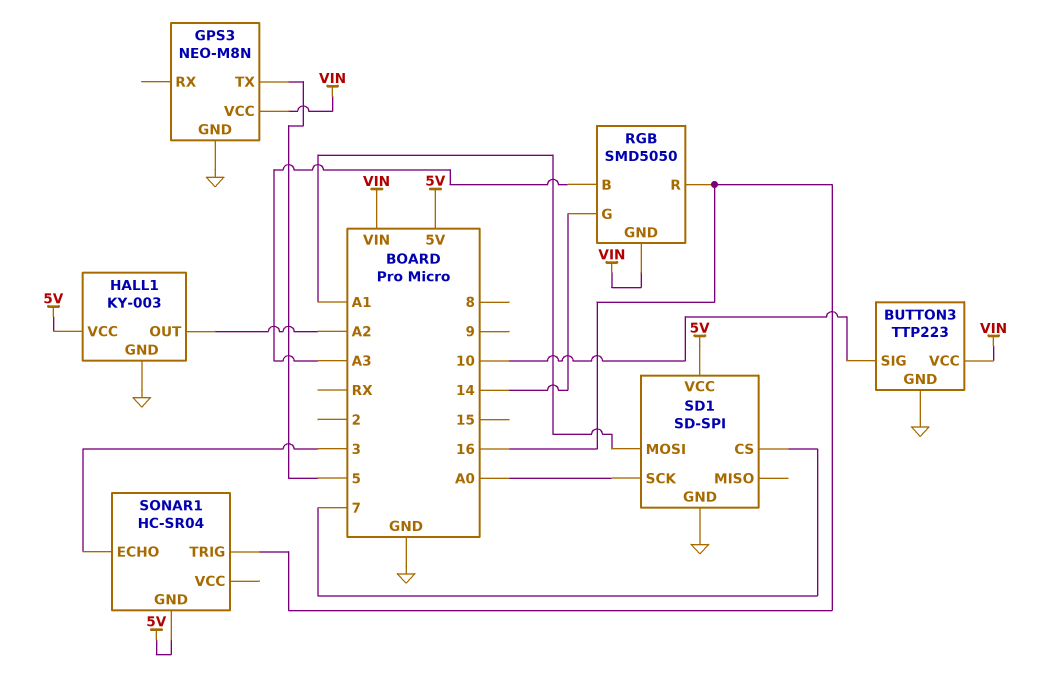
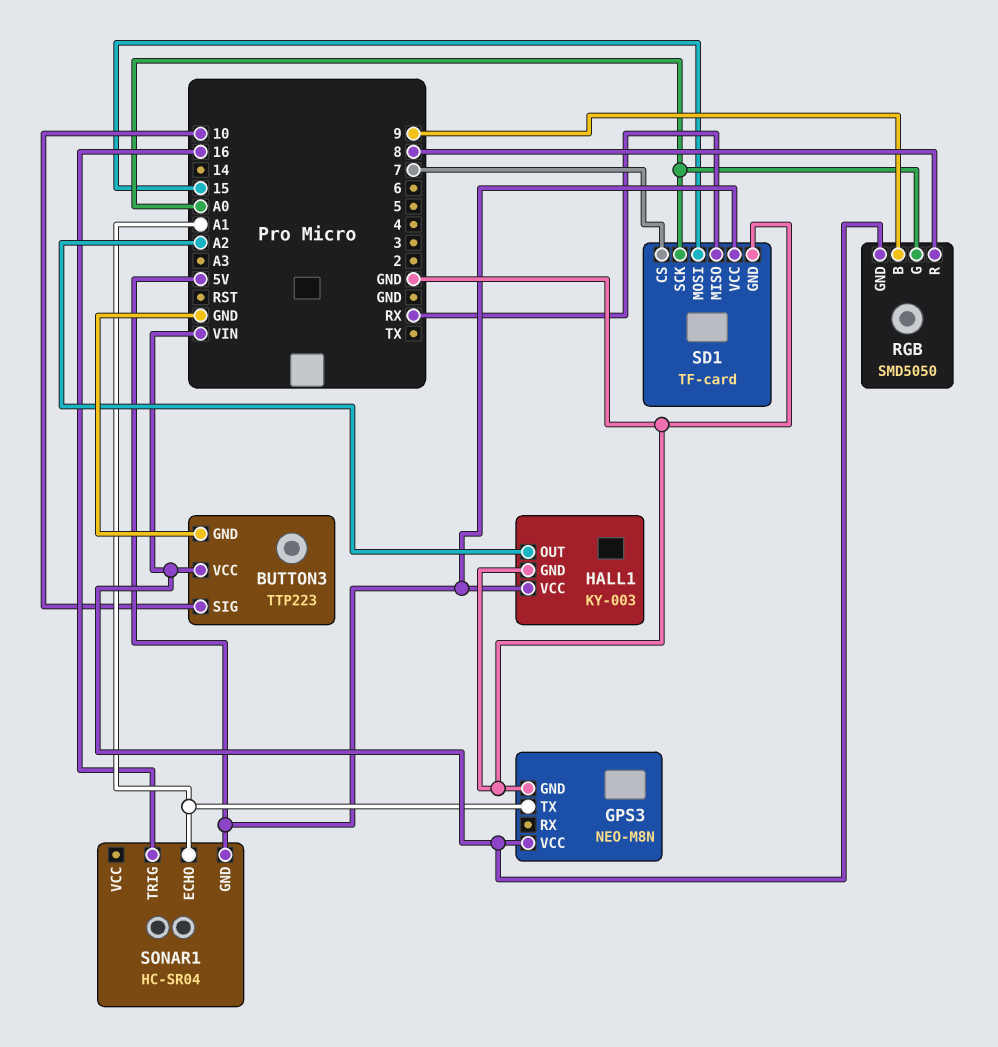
GPS3 pin TX: 5 -> A1
RGB pin B: A3 -> 9
RGB pin G: 14 -> A0
RGB pin R: 16 -> 8
SD1: SD-SPI -> TF-card
SD1 pin MISO: none -> RX
SD1 pin MOSI: A1 -> 15
SONAR1 pin ECHO: 3 -> A1

